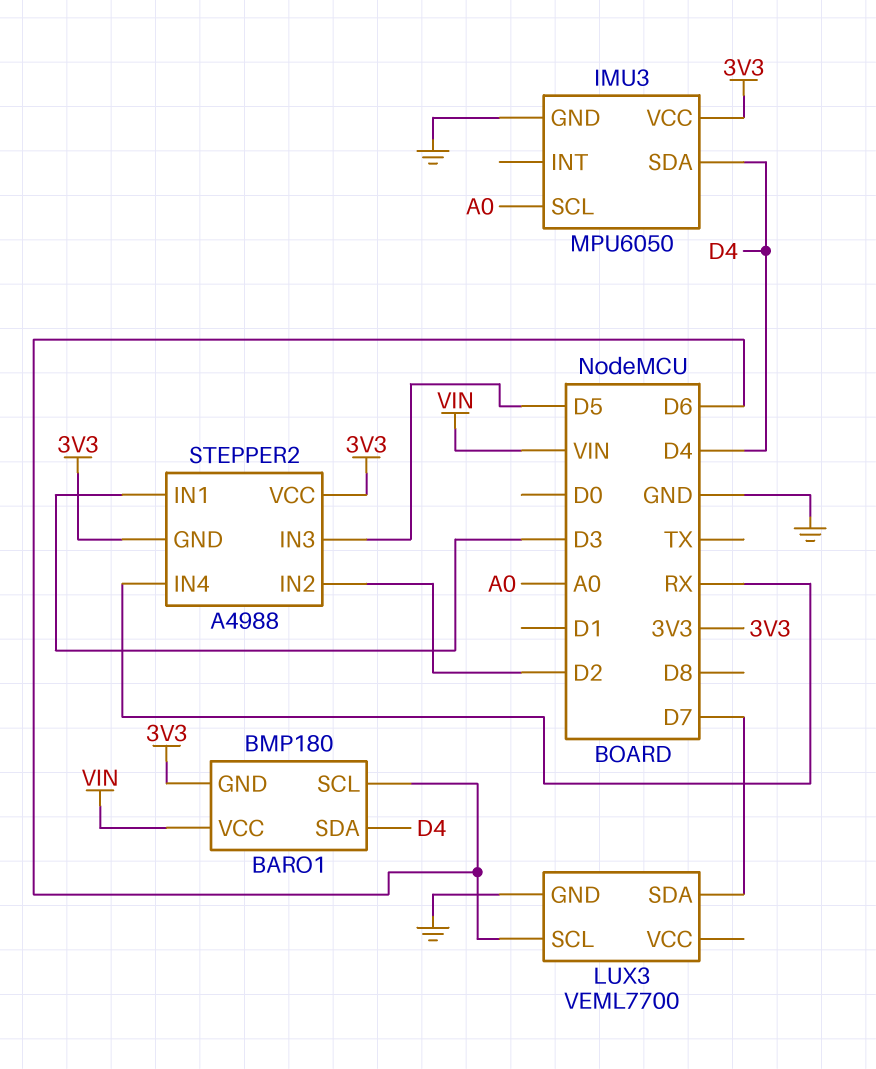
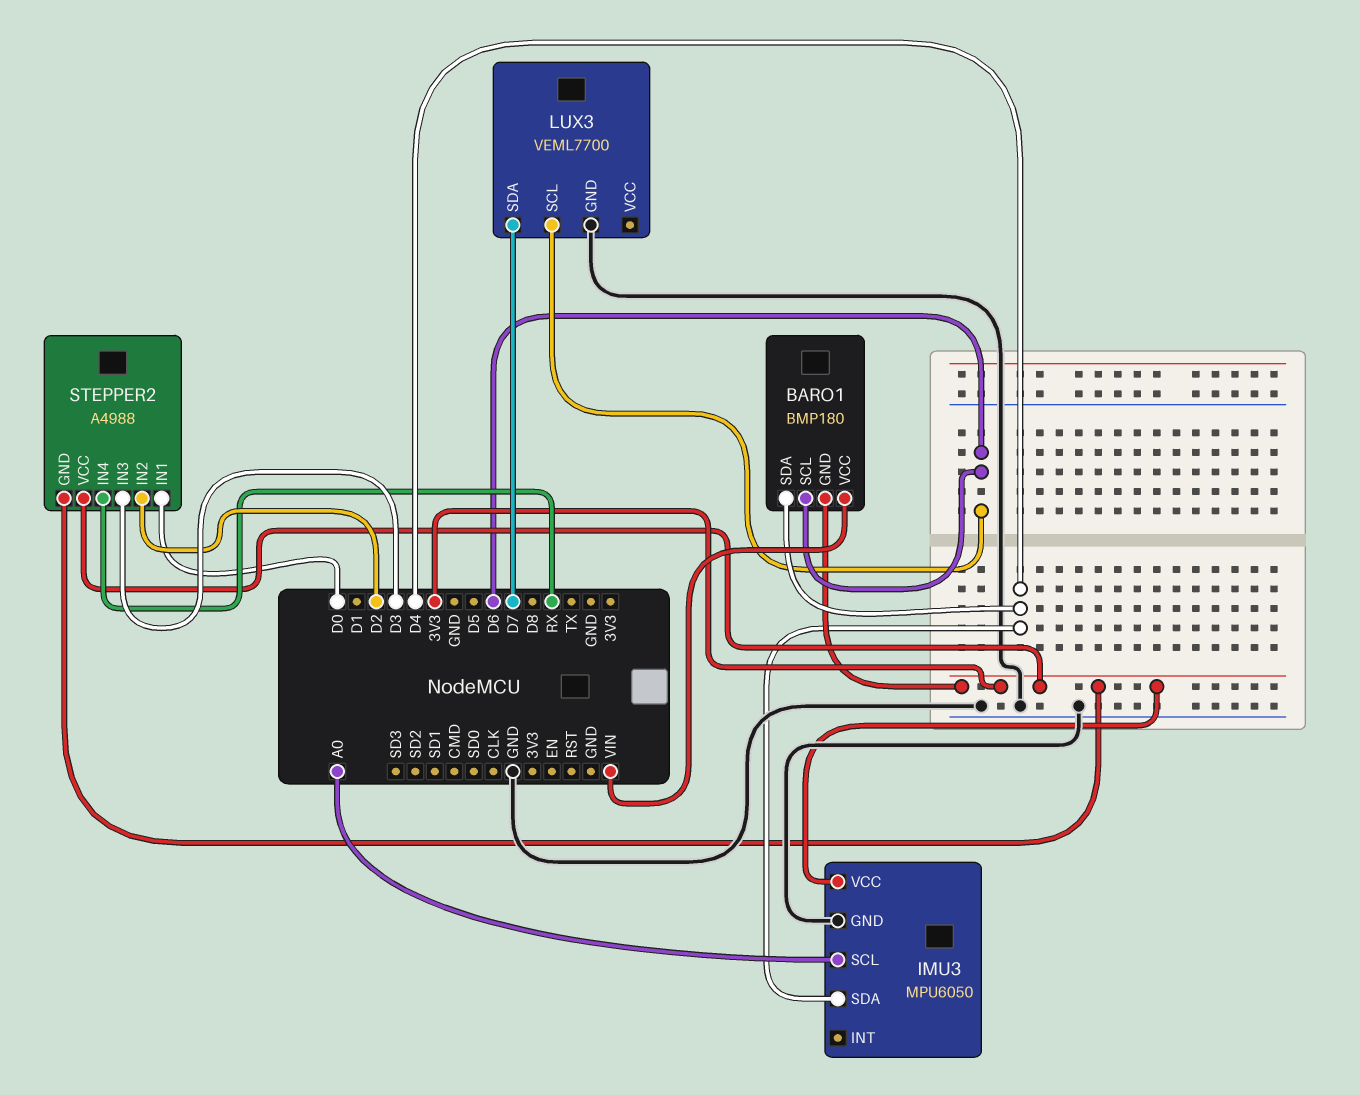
STEPPER2 pin IN1: D3 -> D0
STEPPER2 pin IN3: D5 -> D3

